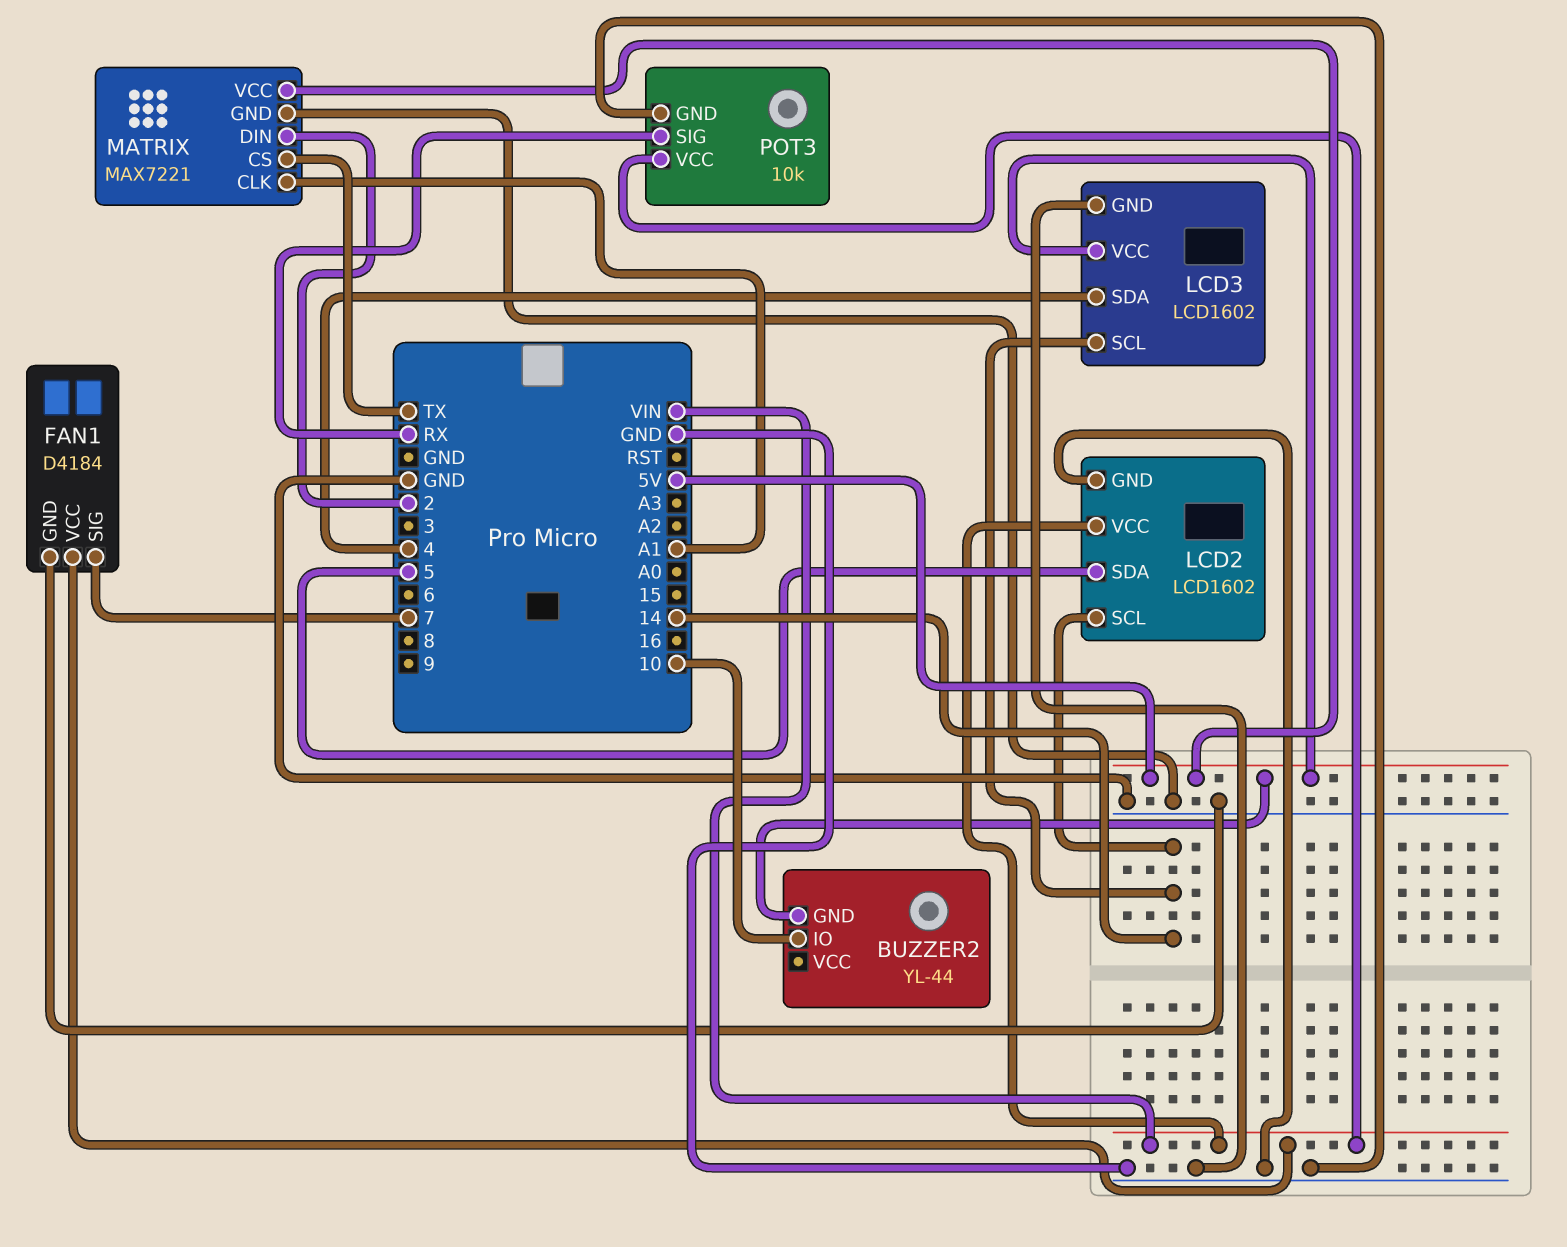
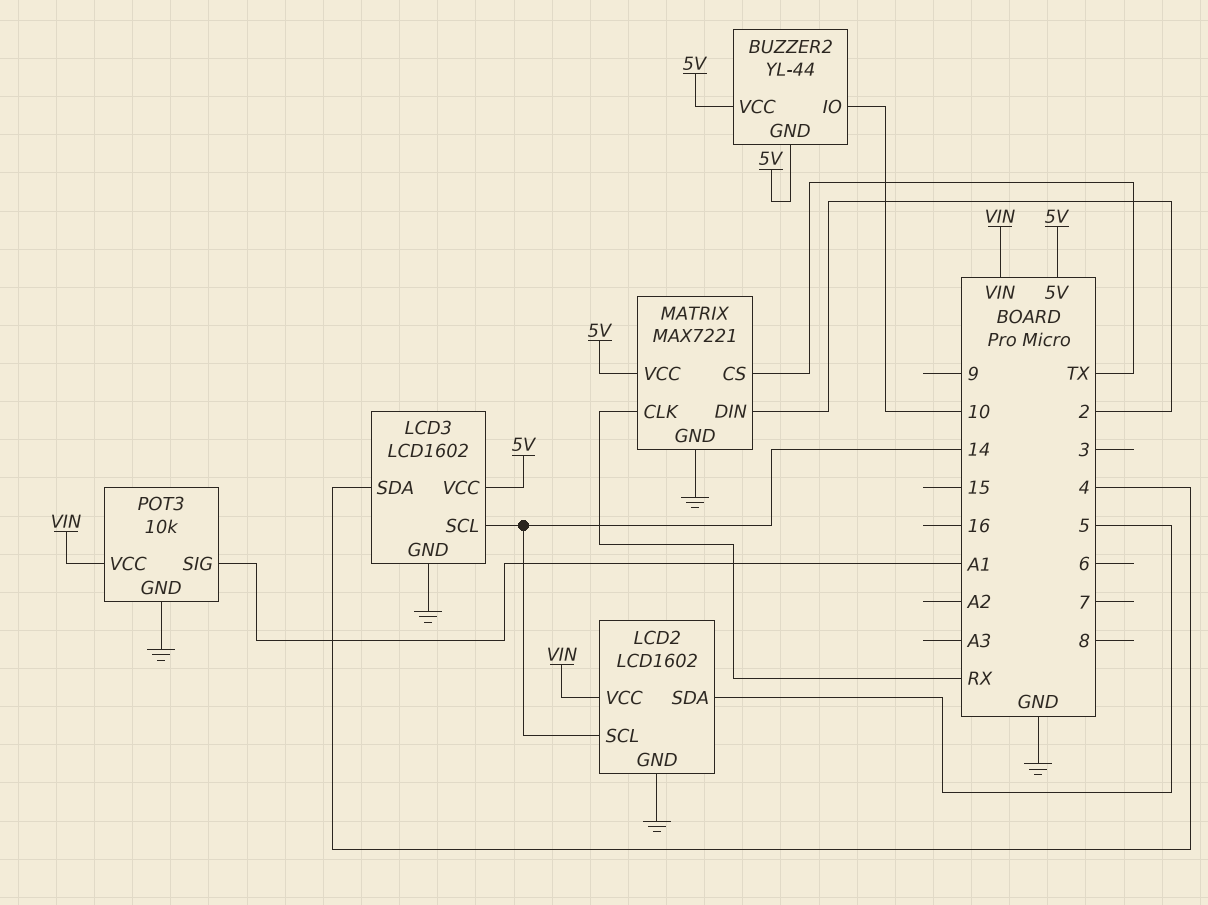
BUZZER2 pin VCC: none -> 5V
FAN1: D4184 -> none
FAN1 pin GND: GND -> none
FAN1 pin SIG: 7 -> none
FAN1 pin VCC: VIN -> none
MATRIX pin CLK: A1 -> RX
POT3 pin SIG: RX -> A1

